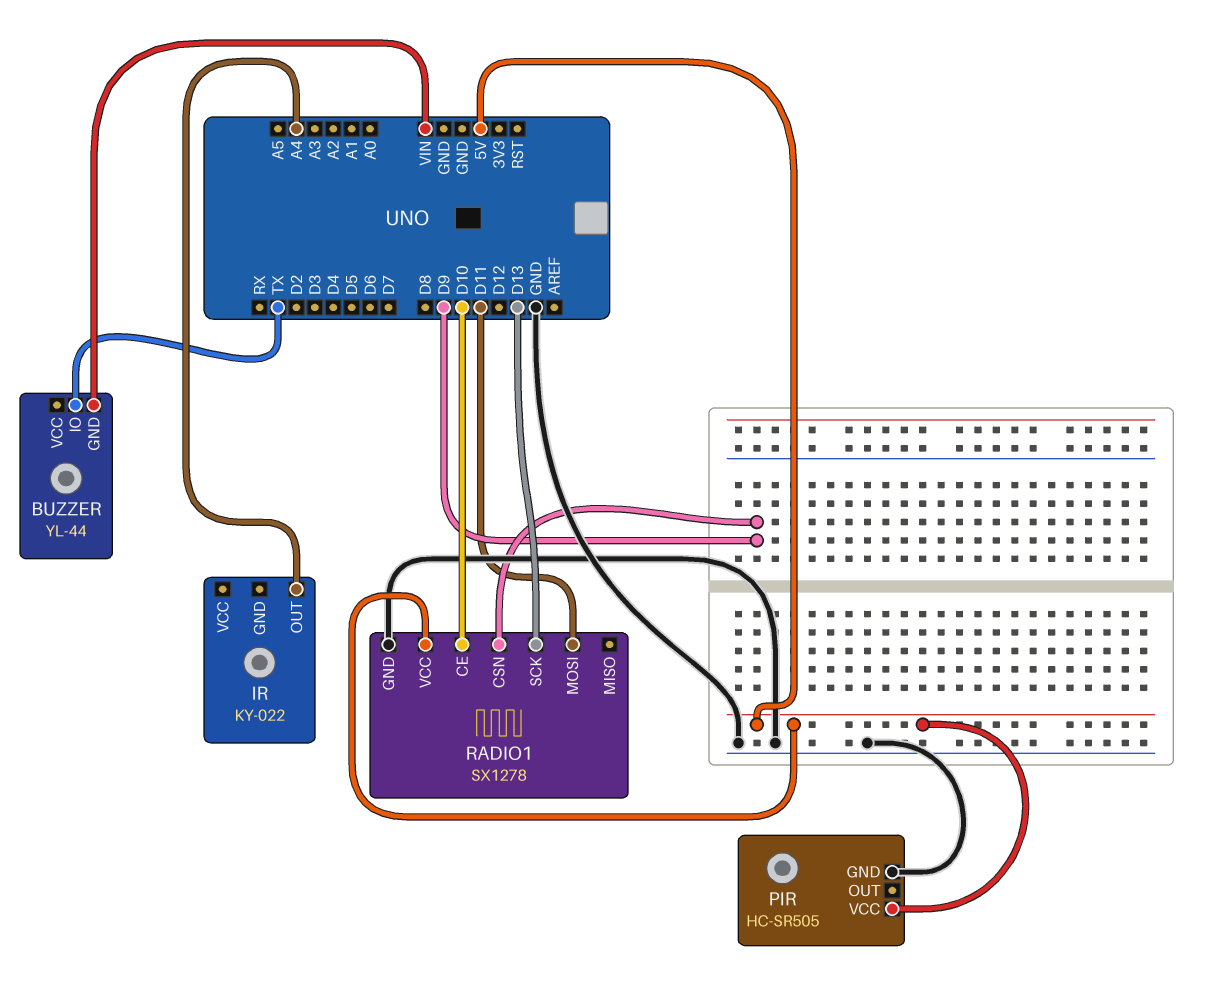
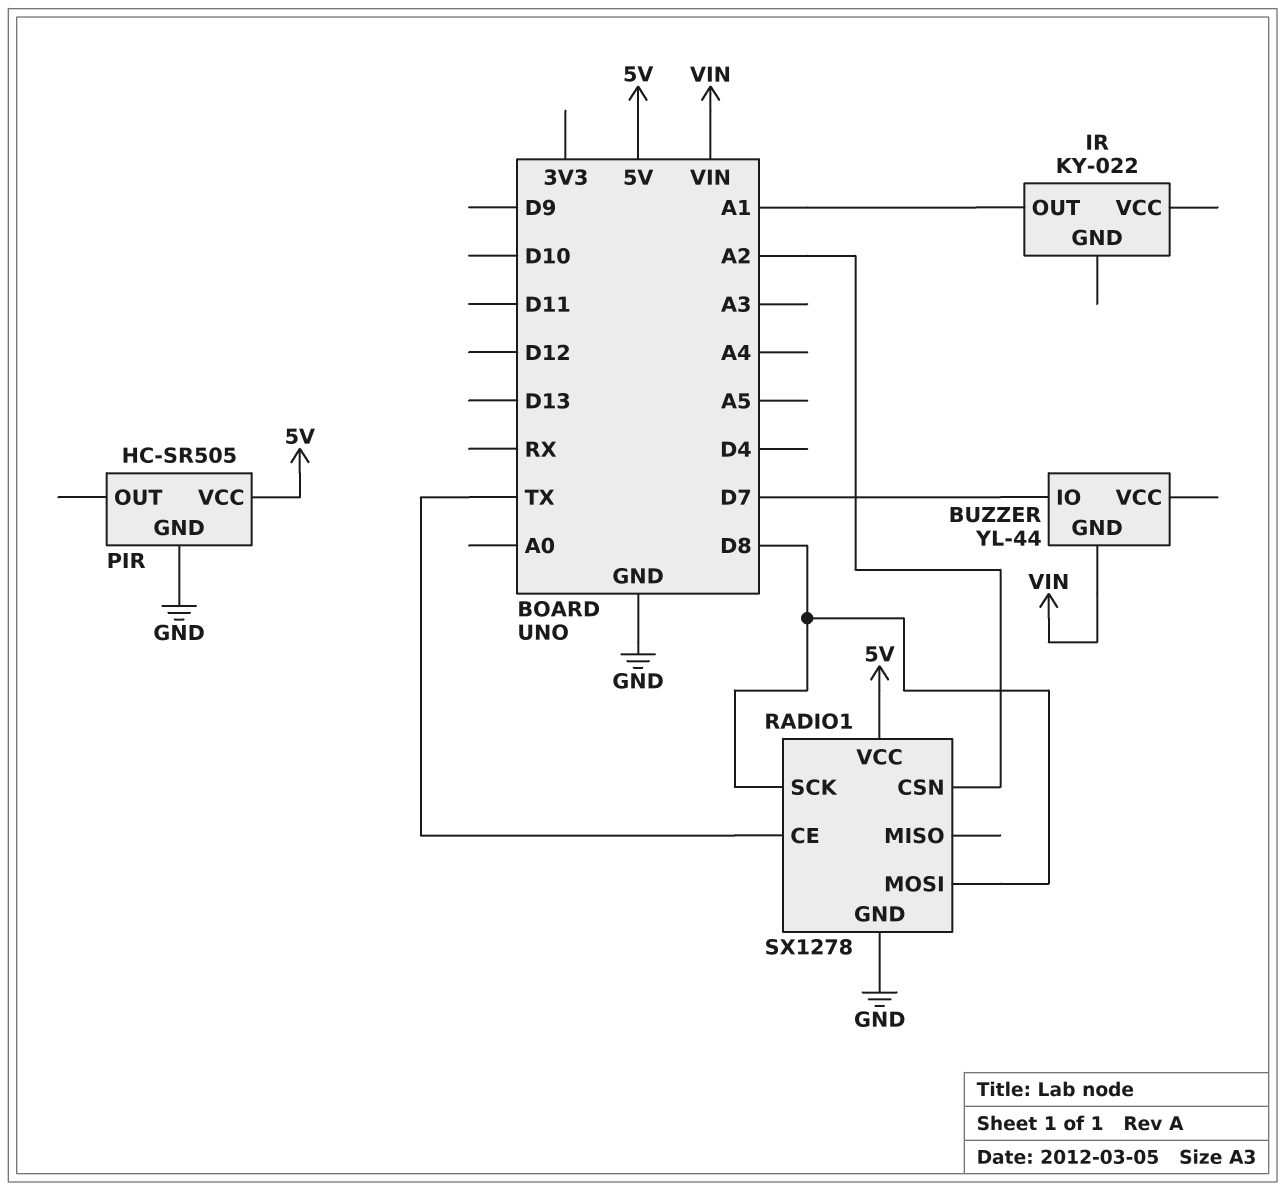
BUZZER pin IO: TX -> D7
IR pin OUT: A4 -> A1
RADIO1 pin CE: D10 -> TX
RADIO1 pin CSN: D9 -> A2
RADIO1 pin MOSI: D11 -> D8
RADIO1 pin SCK: D13 -> D8

